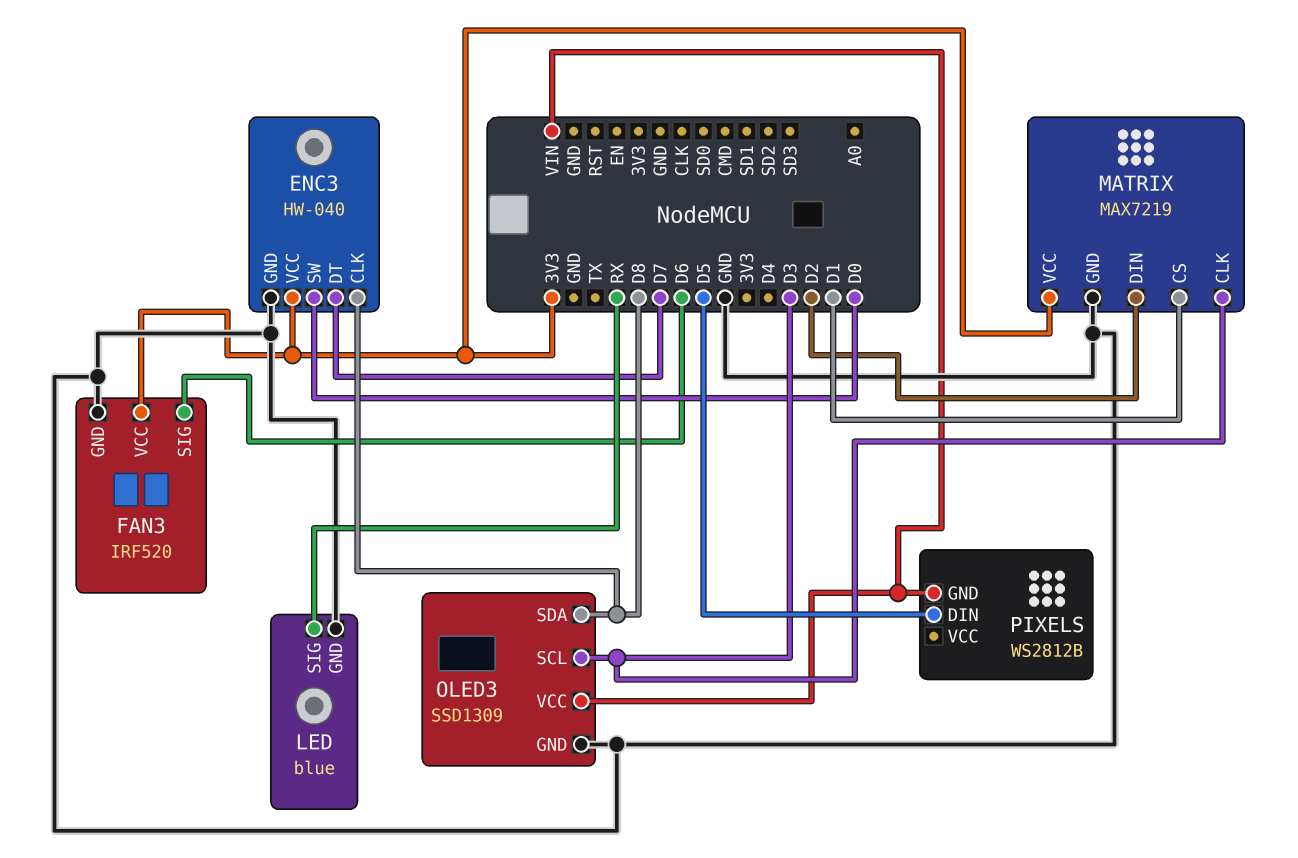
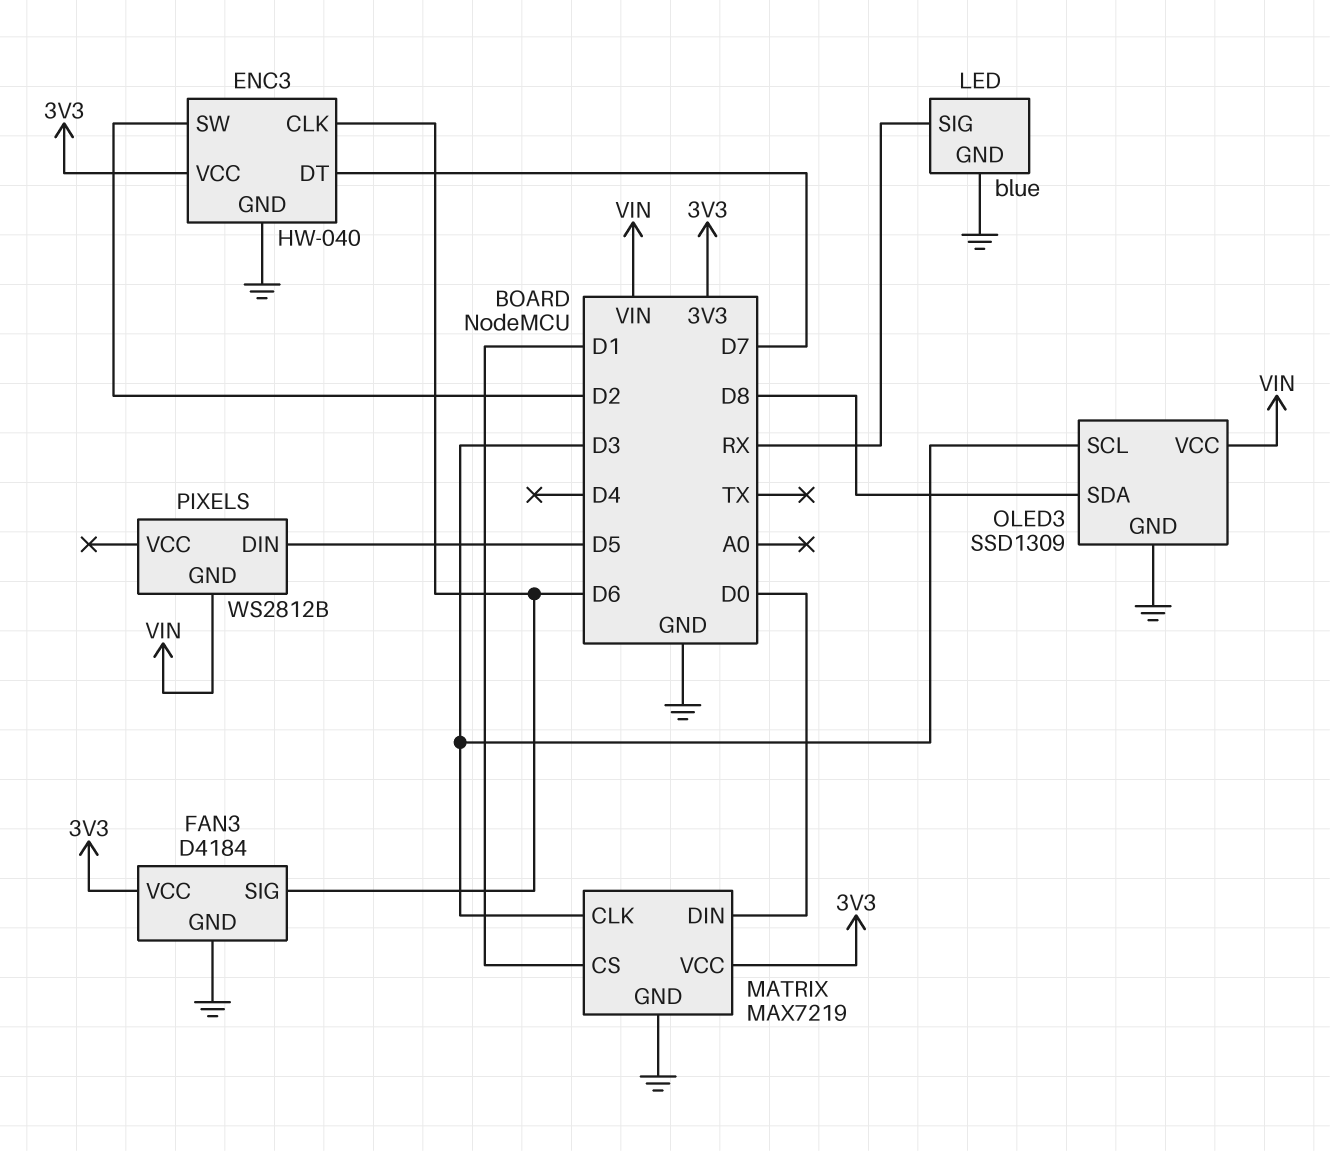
ENC3 pin CLK: D8 -> D6
ENC3 pin SW: D0 -> D2
FAN3: IRF520 -> D4184
MATRIX pin DIN: D2 -> D0

